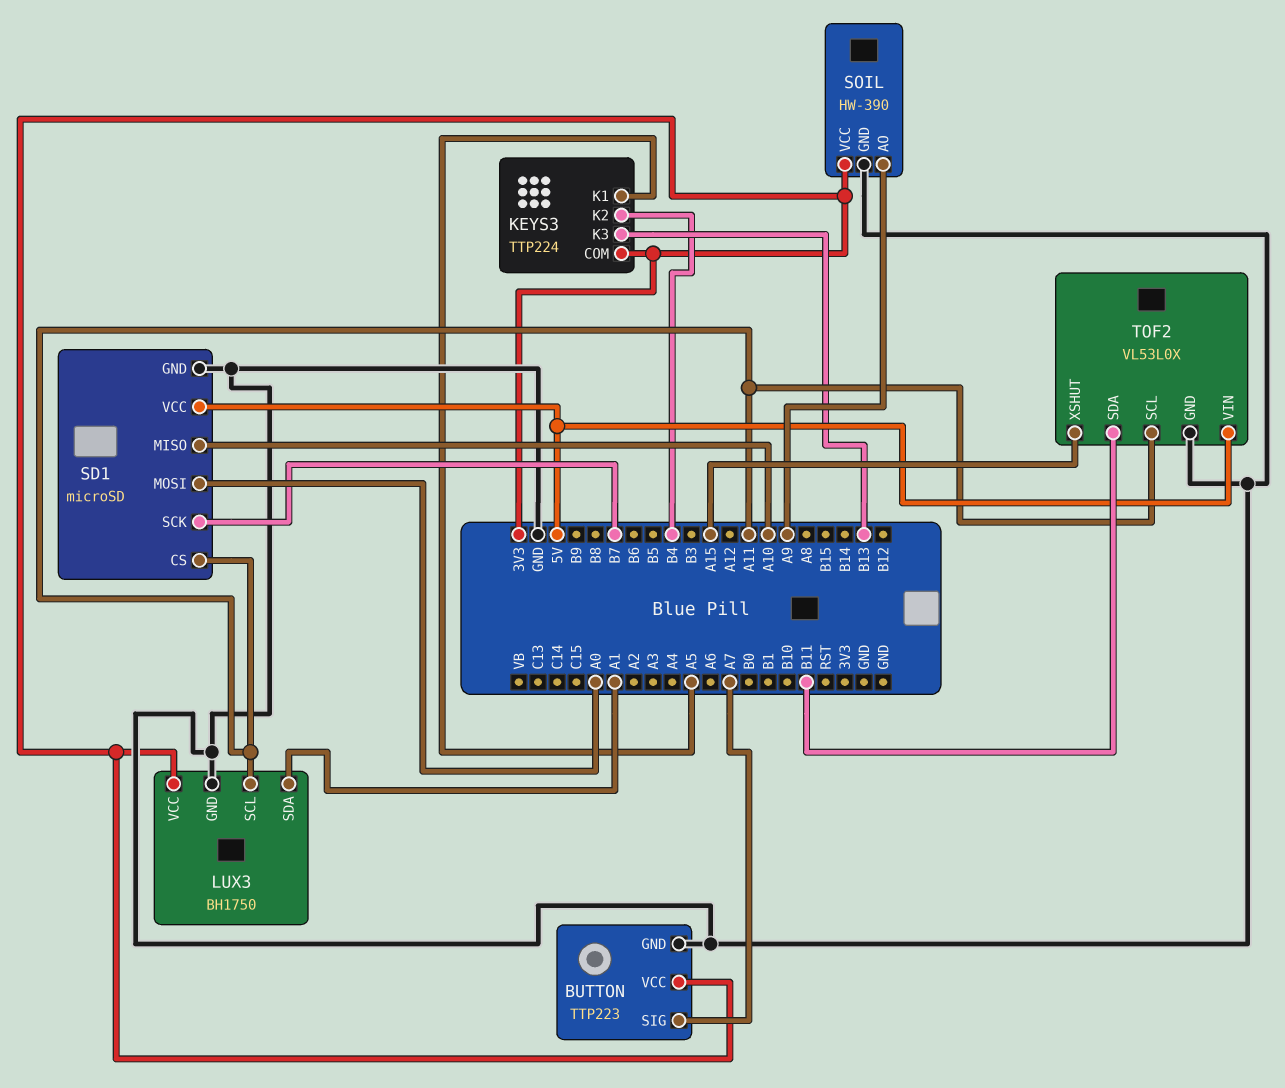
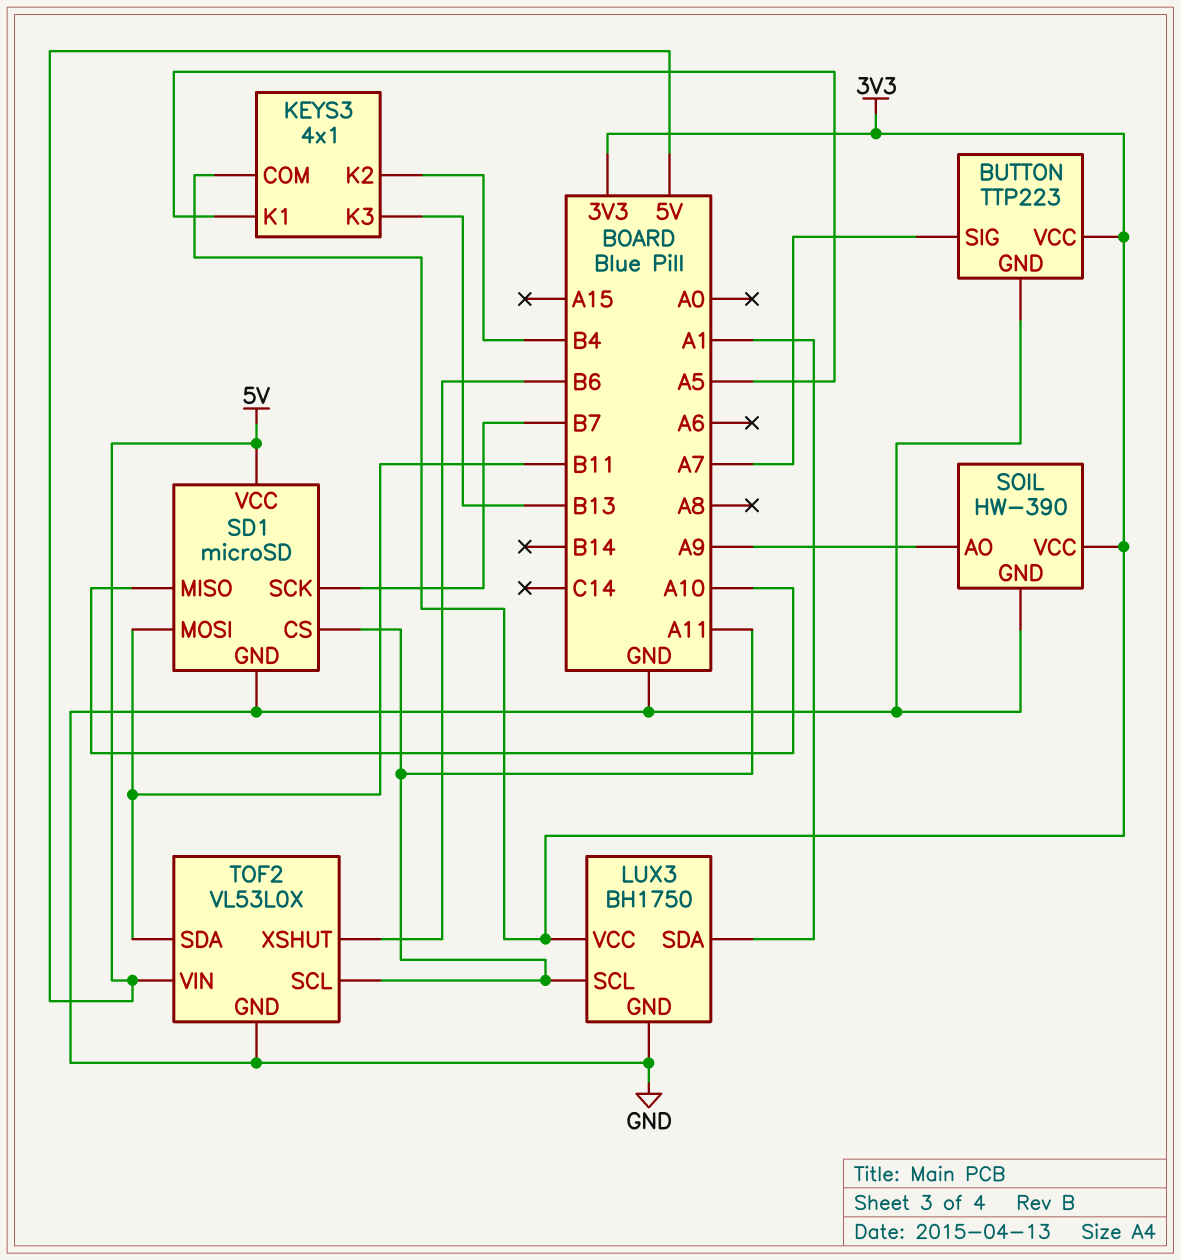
KEYS3: TTP224 -> 4x1
SD1 pin MOSI: A0 -> B11
TOF2 pin XSHUT: A15 -> B6

